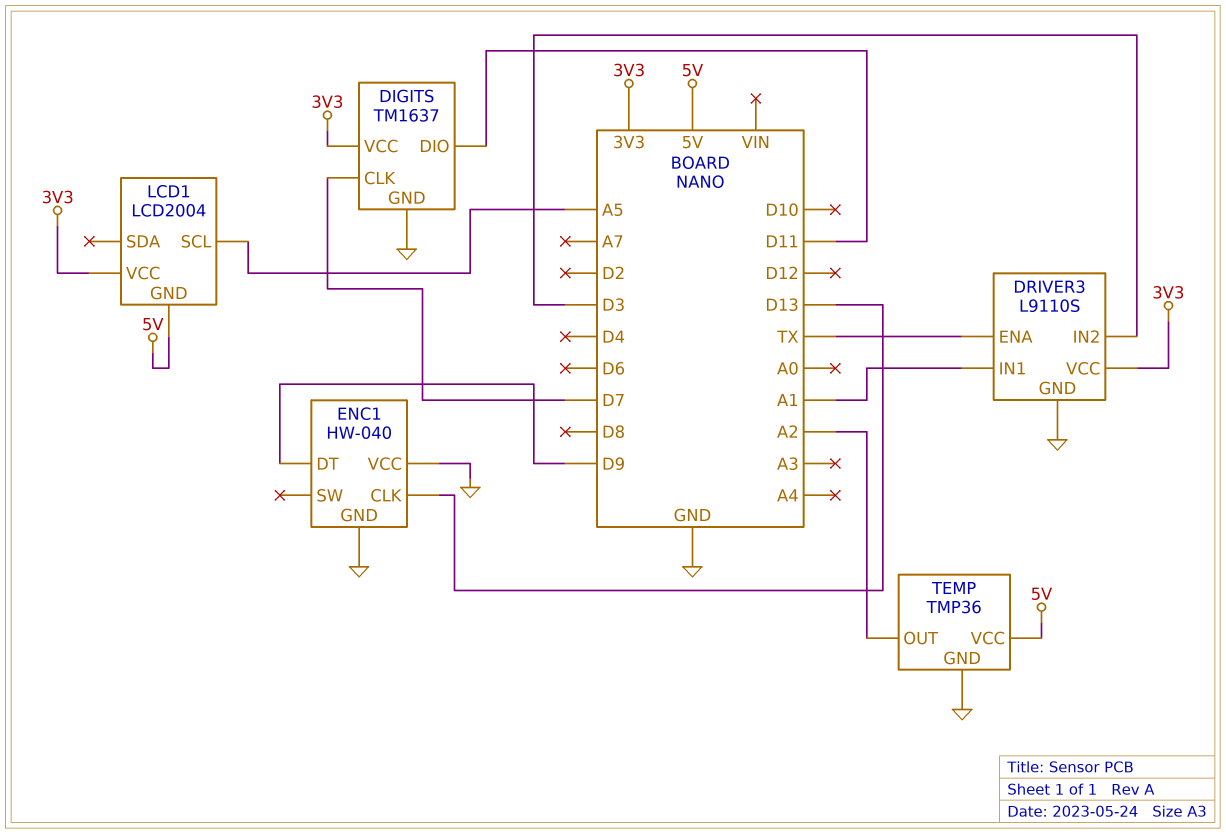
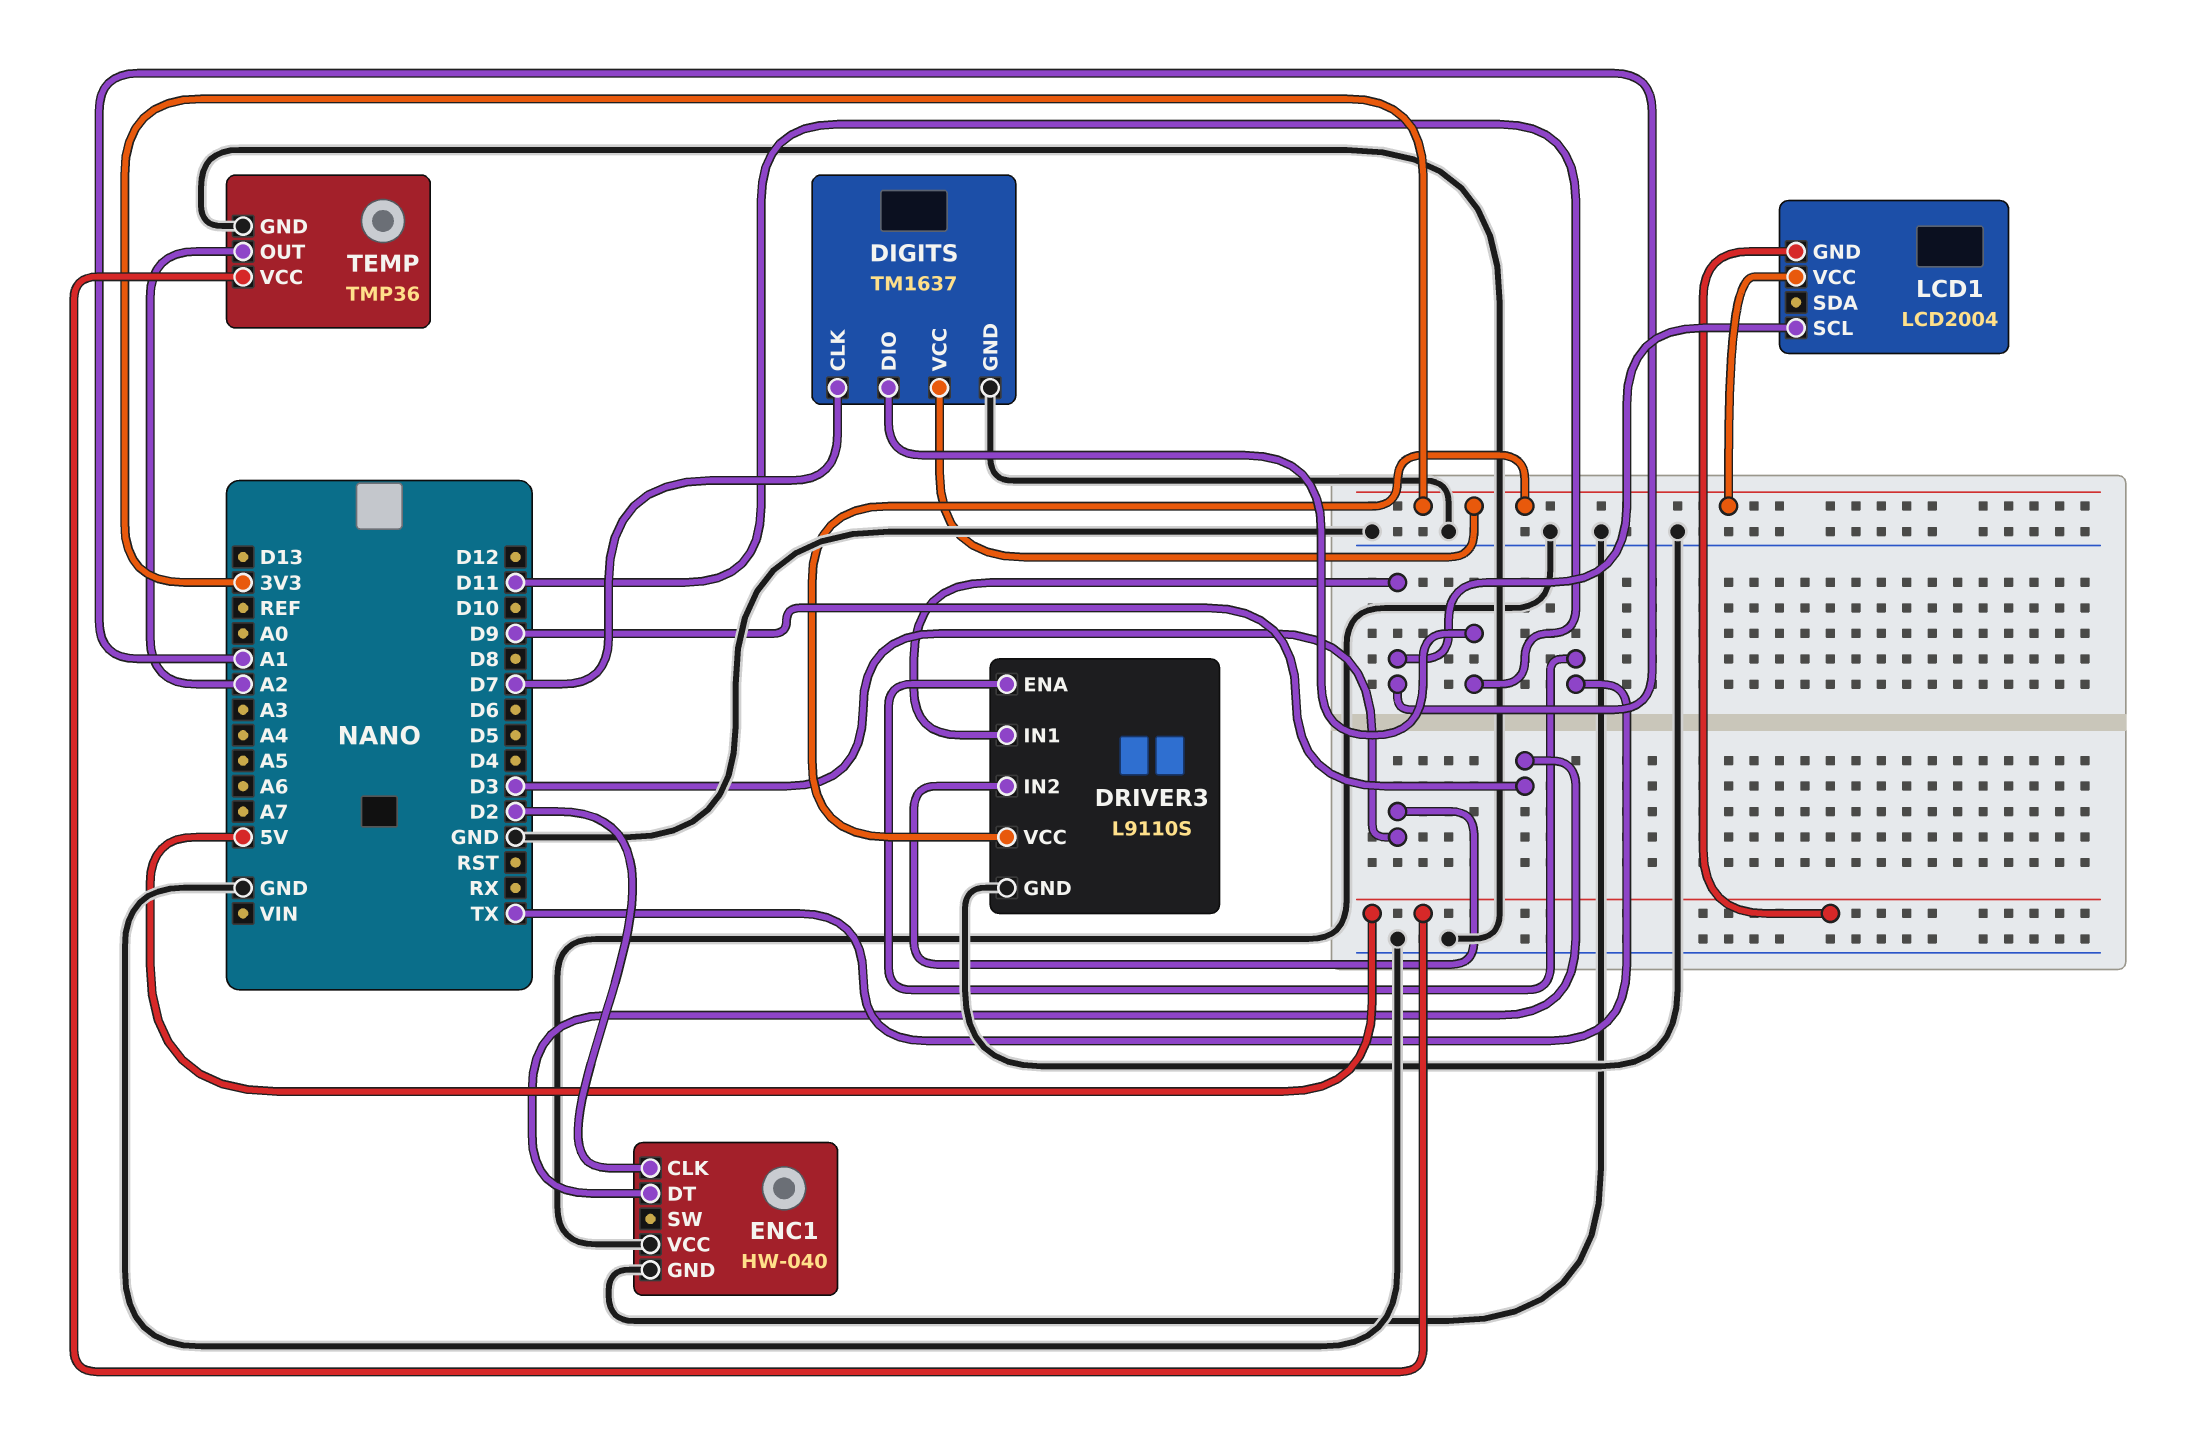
ENC1 pin CLK: D13 -> D2
LCD1 pin SCL: A5 -> A1

